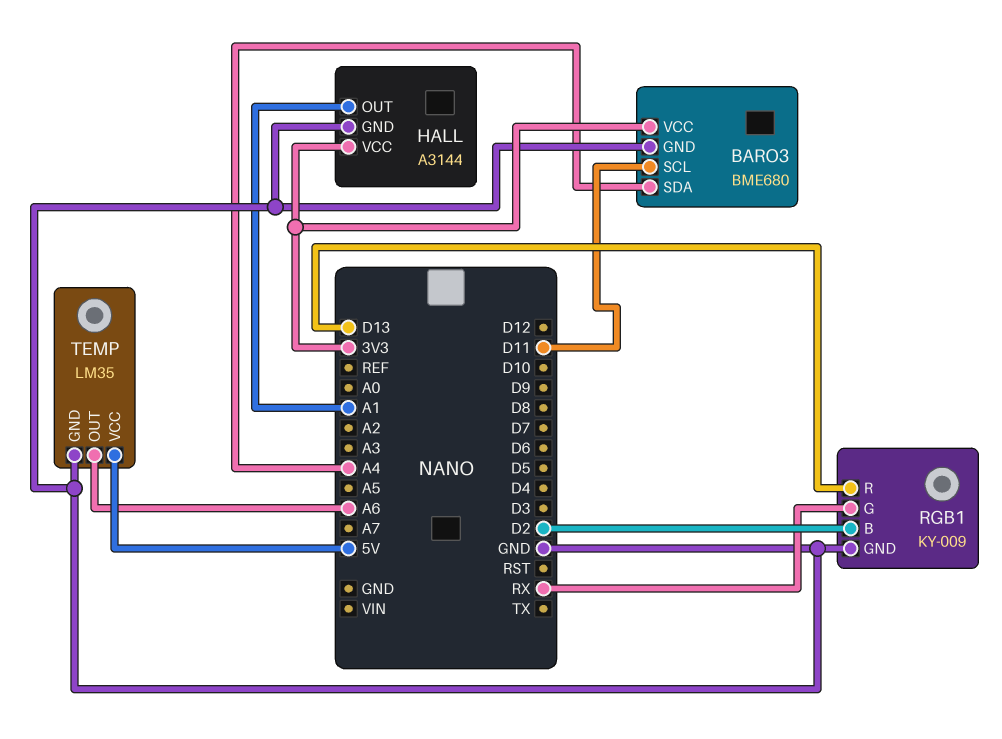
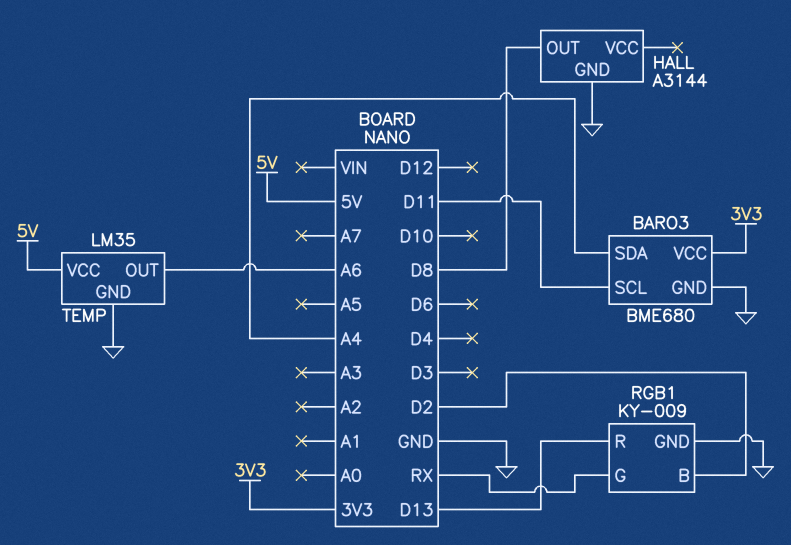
HALL pin OUT: A1 -> D8
HALL pin VCC: 3V3 -> none

